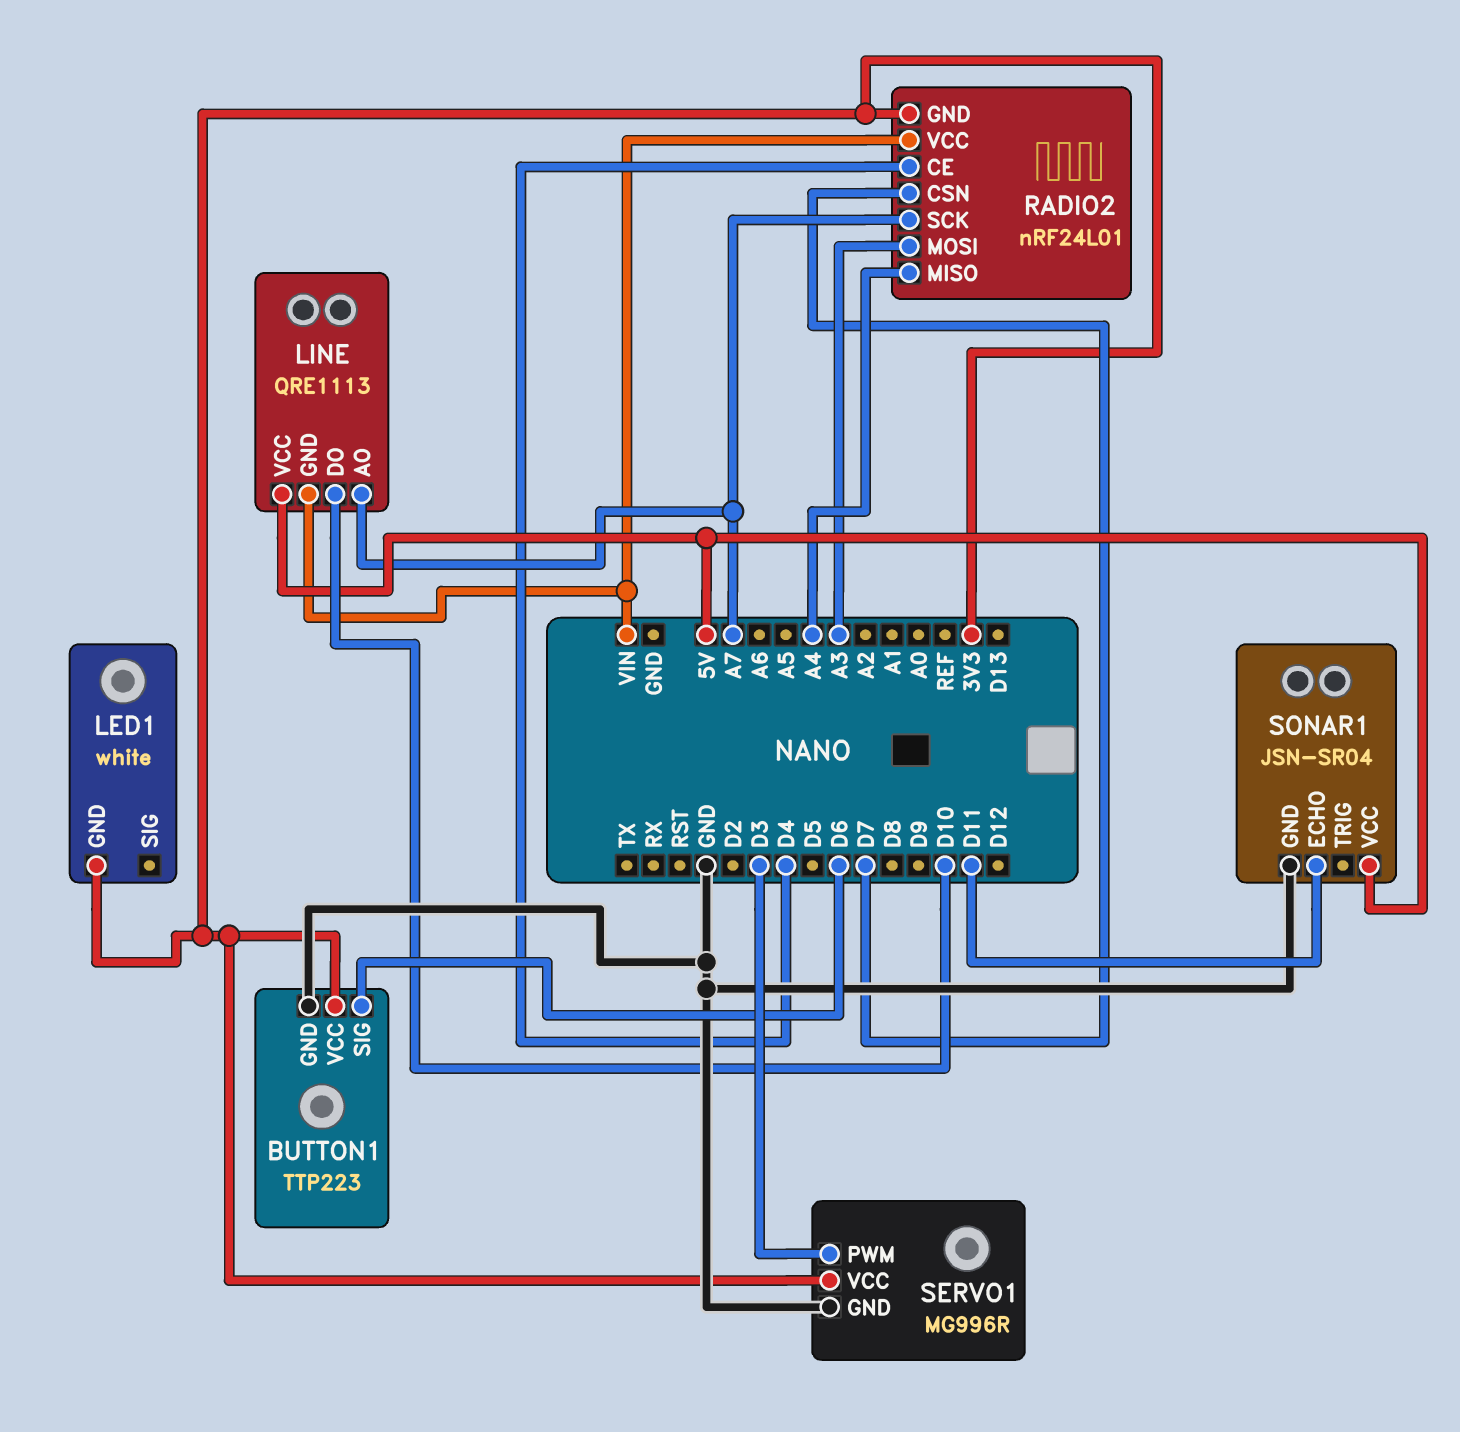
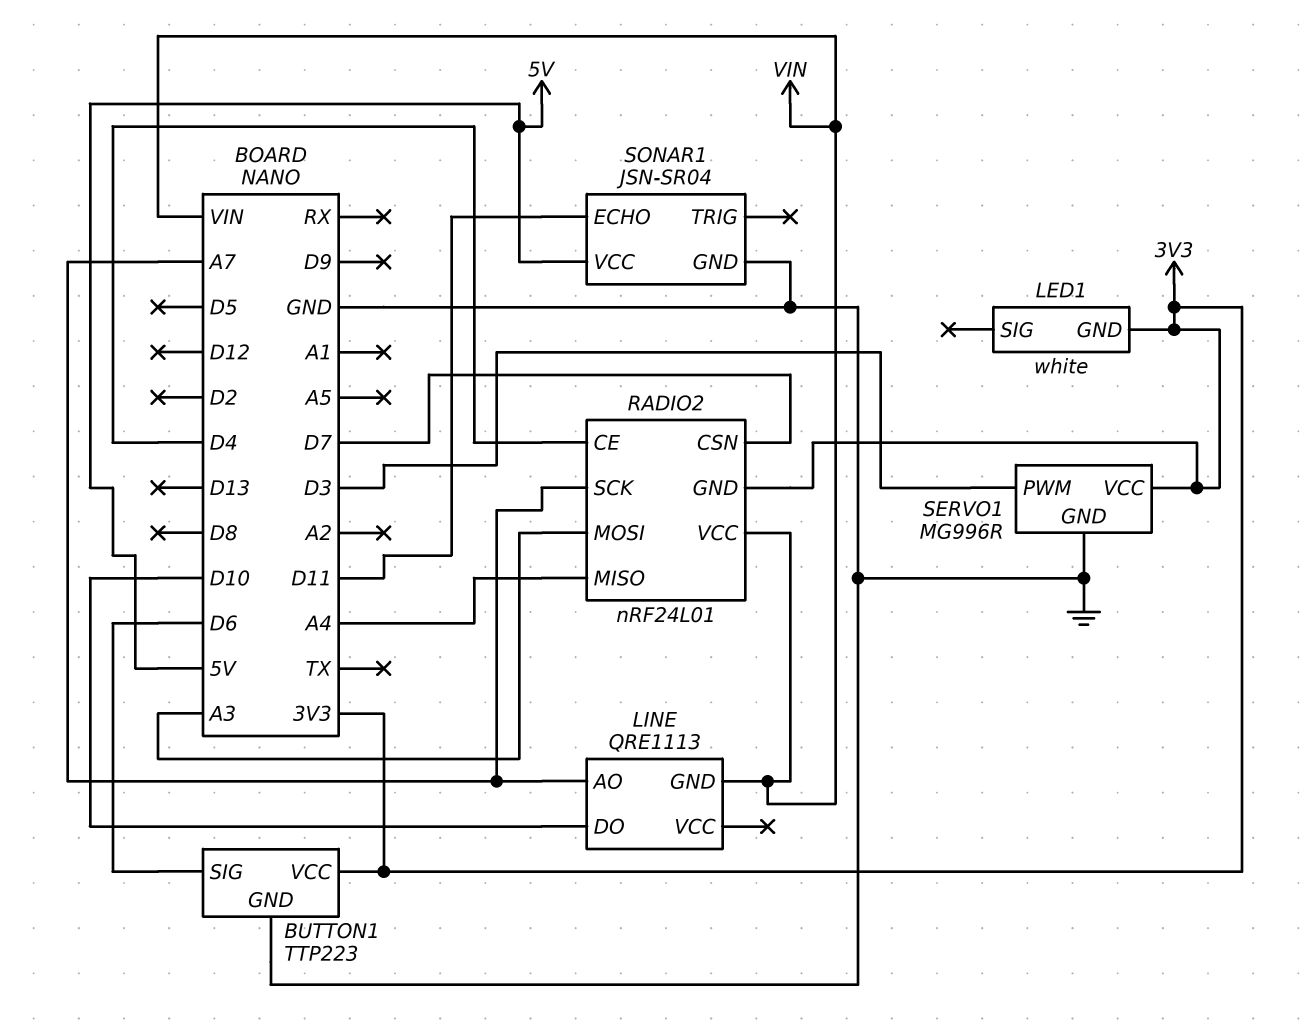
LINE pin VCC: 5V -> none

